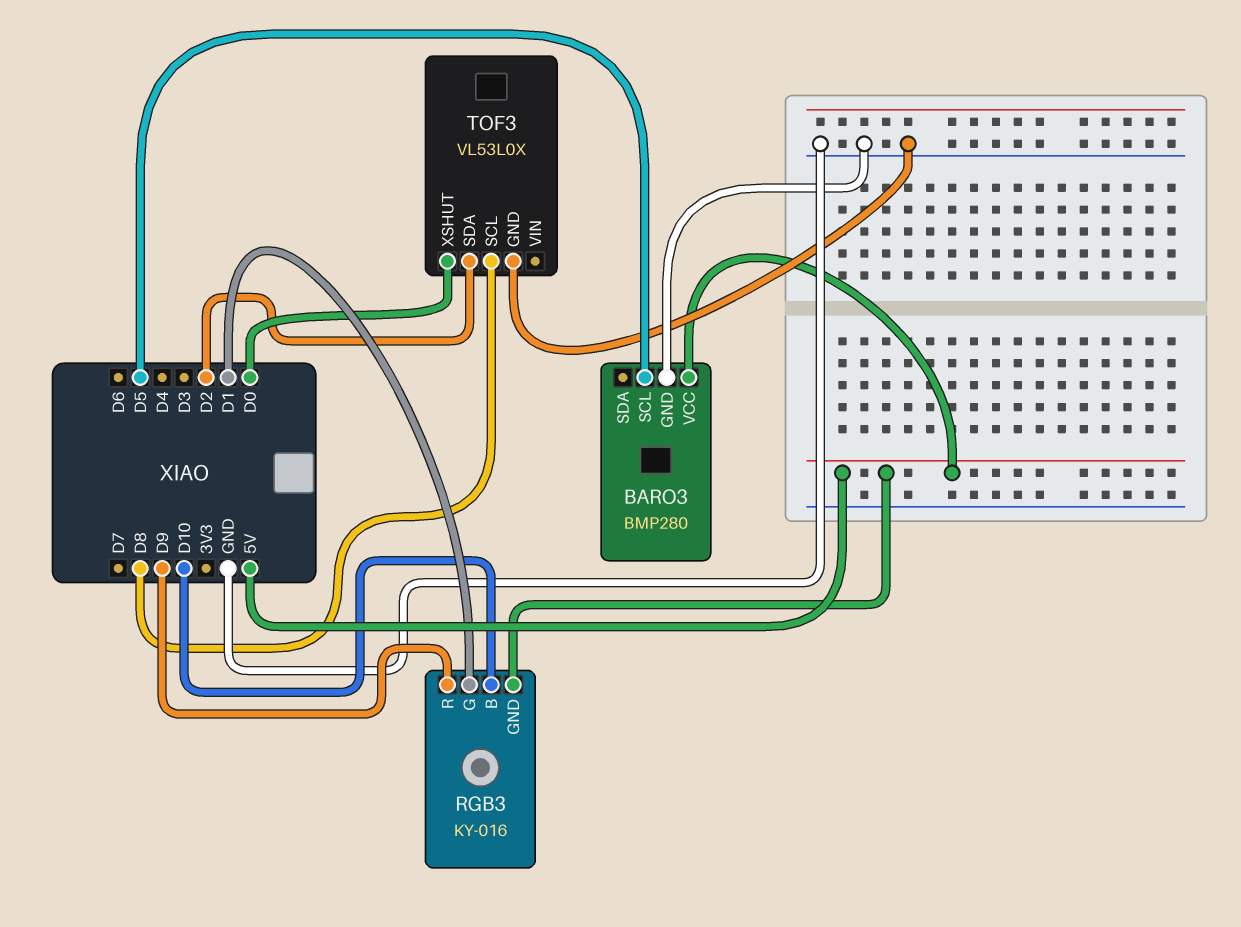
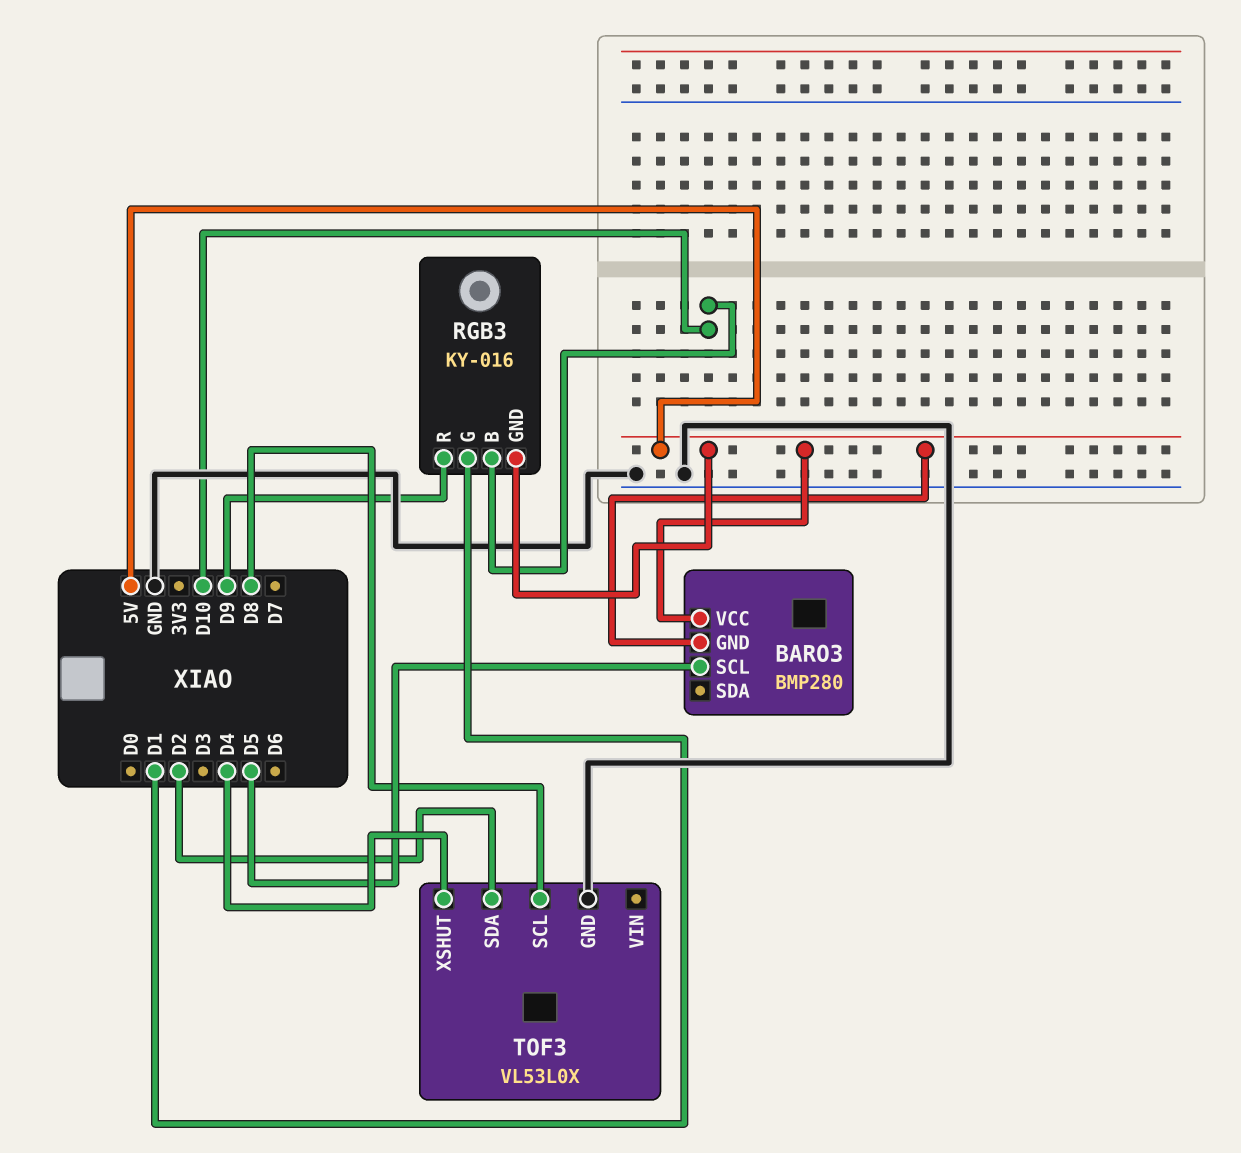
BARO3 pin GND: GND -> 5V
TOF3 pin XSHUT: D0 -> D4

